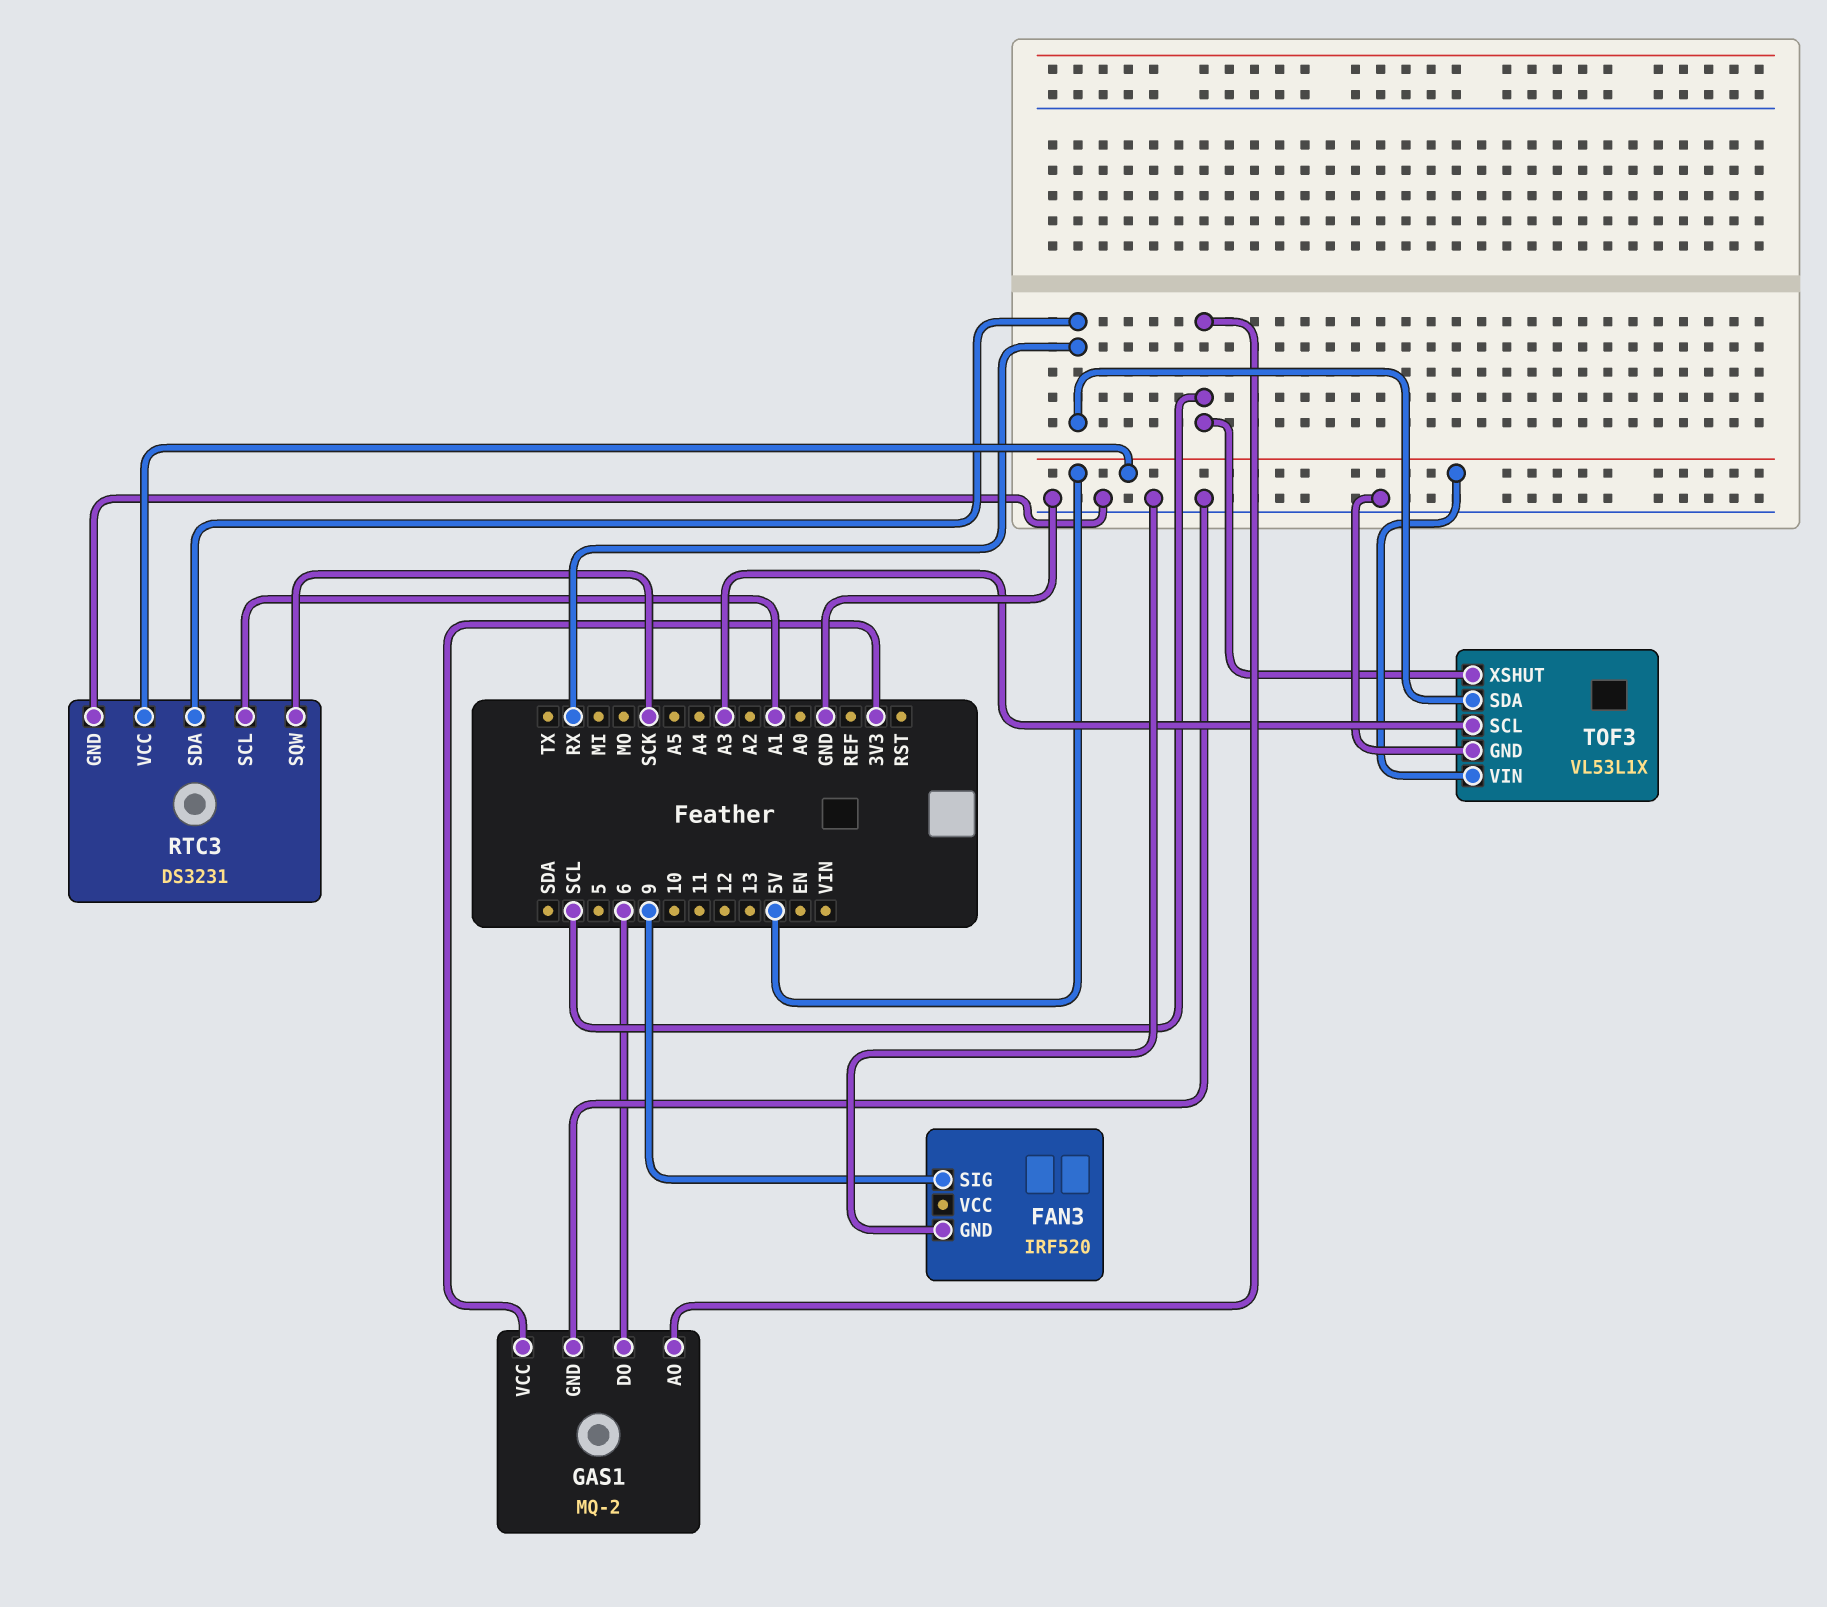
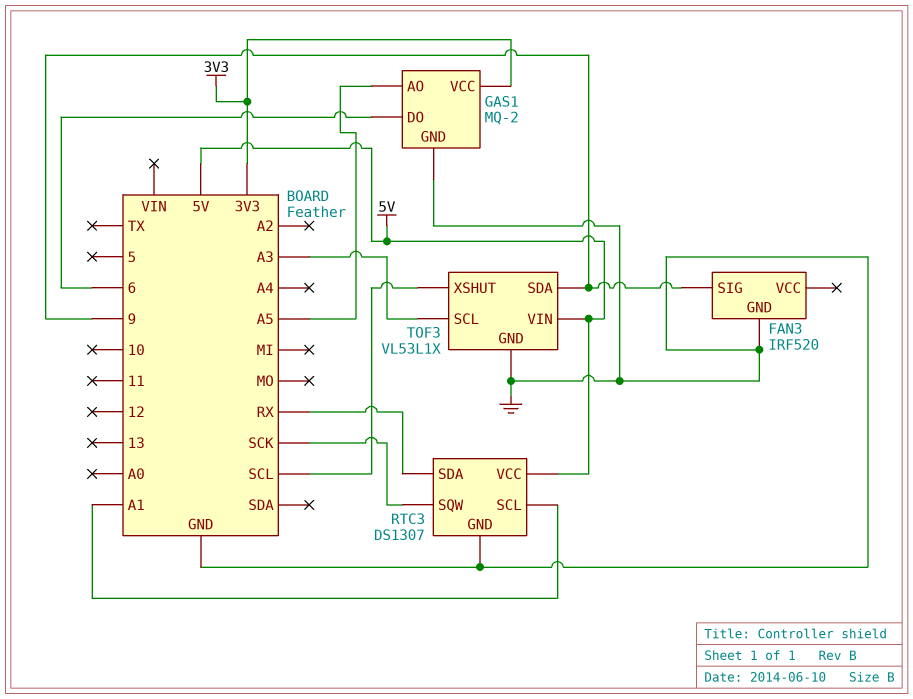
GAS1 pin AO: SCL -> A5
RTC3: DS3231 -> DS1307
TOF3 pin SDA: RX -> 9

